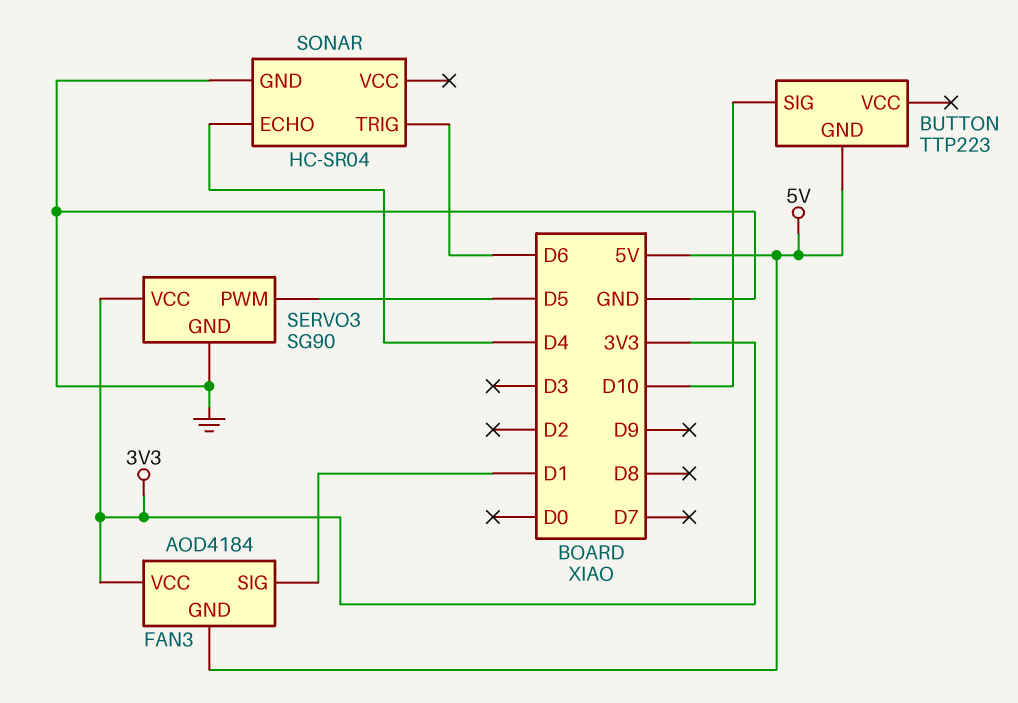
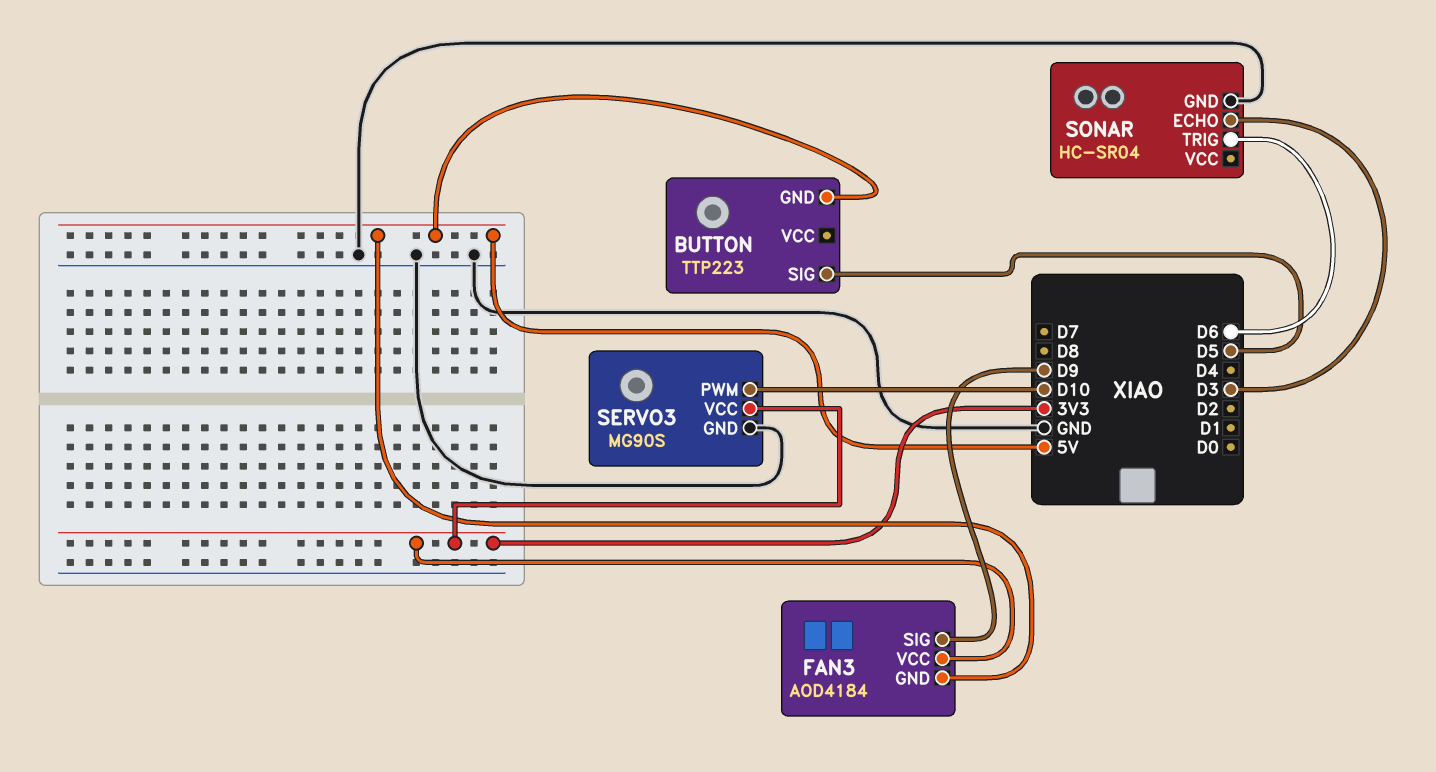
BUTTON pin SIG: D10 -> D5
FAN3 pin SIG: D1 -> D9
SERVO3: SG90 -> MG90S
SERVO3 pin PWM: D5 -> D10
SONAR pin ECHO: D4 -> D3

